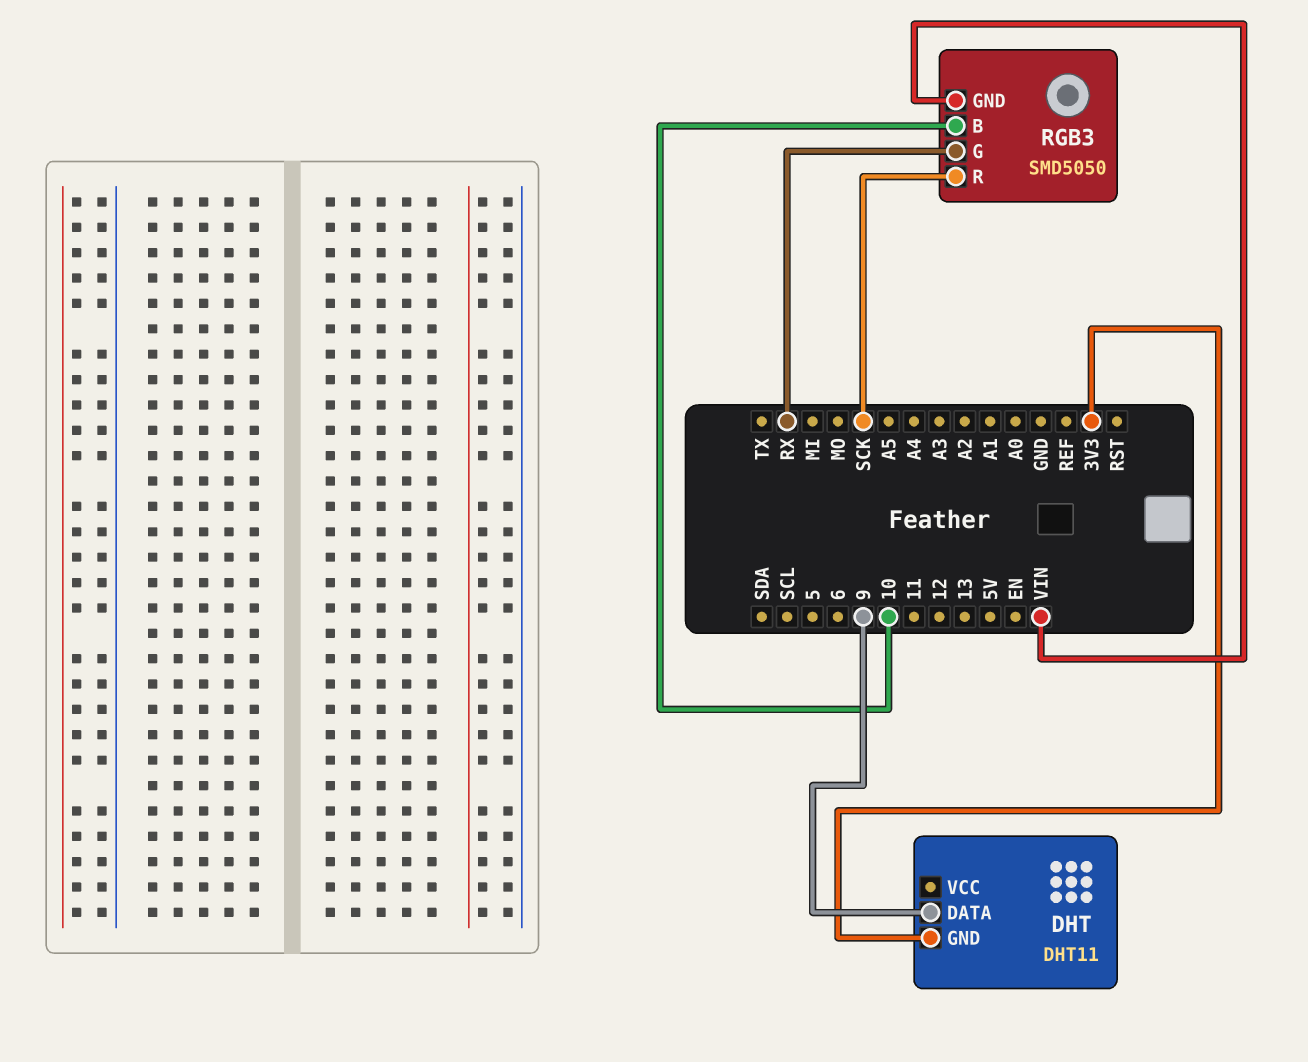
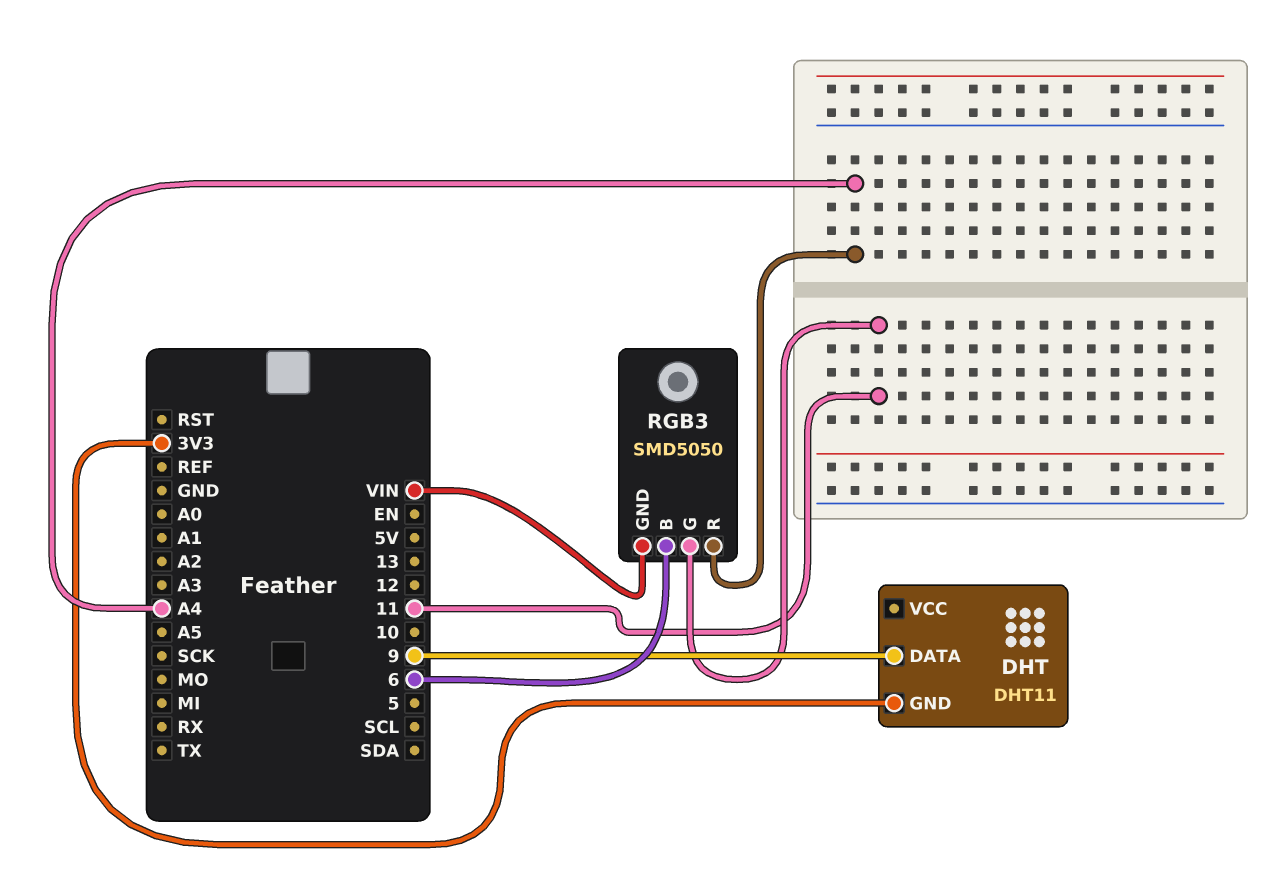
RGB3 pin B: 10 -> 6
RGB3 pin G: RX -> 11
RGB3 pin R: SCK -> A4

